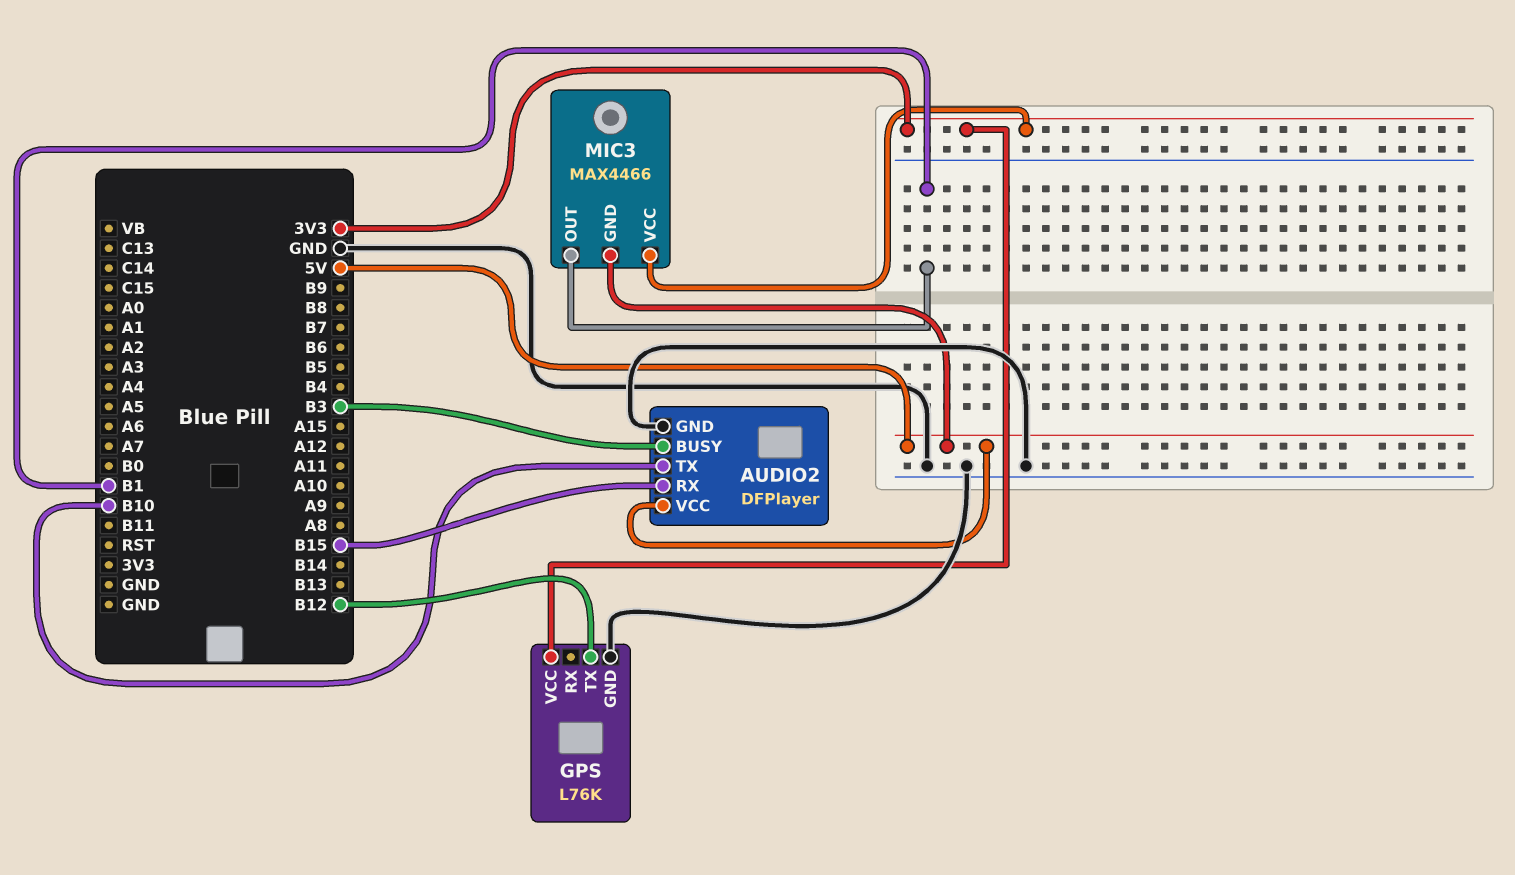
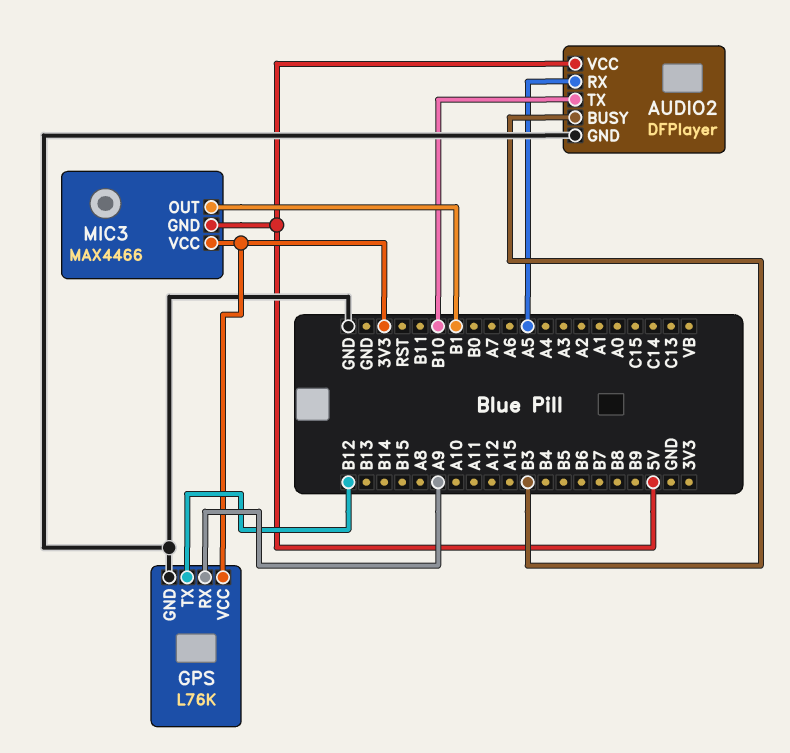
AUDIO2 pin RX: B15 -> A5
GPS pin RX: none -> A9

